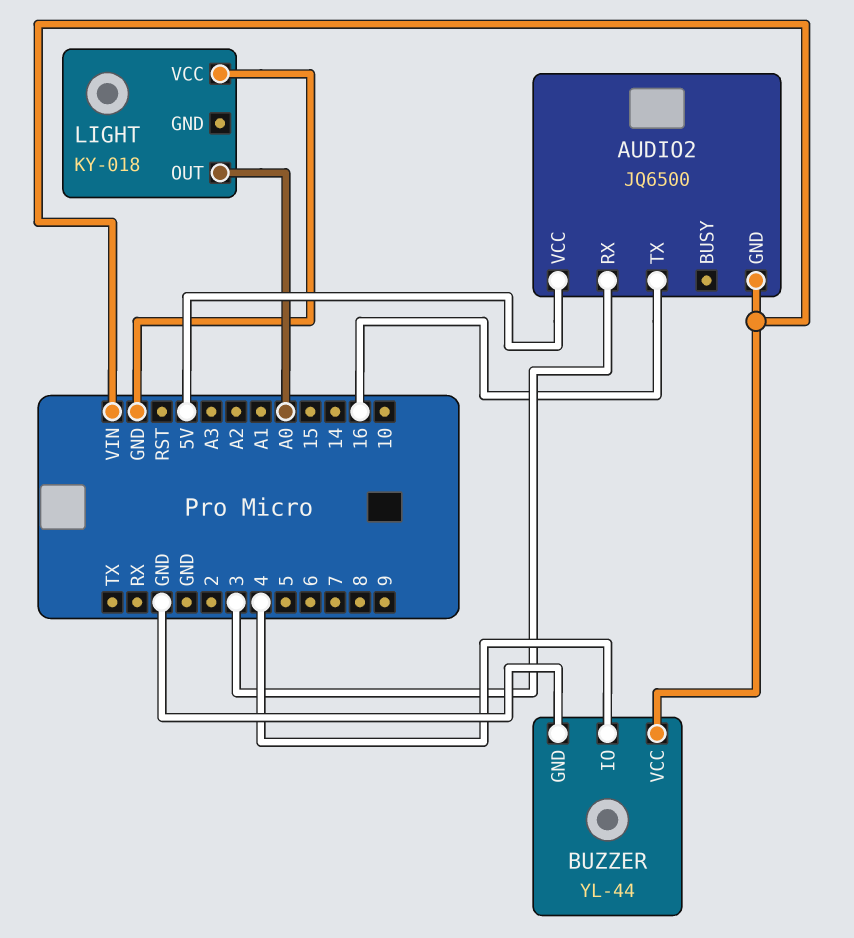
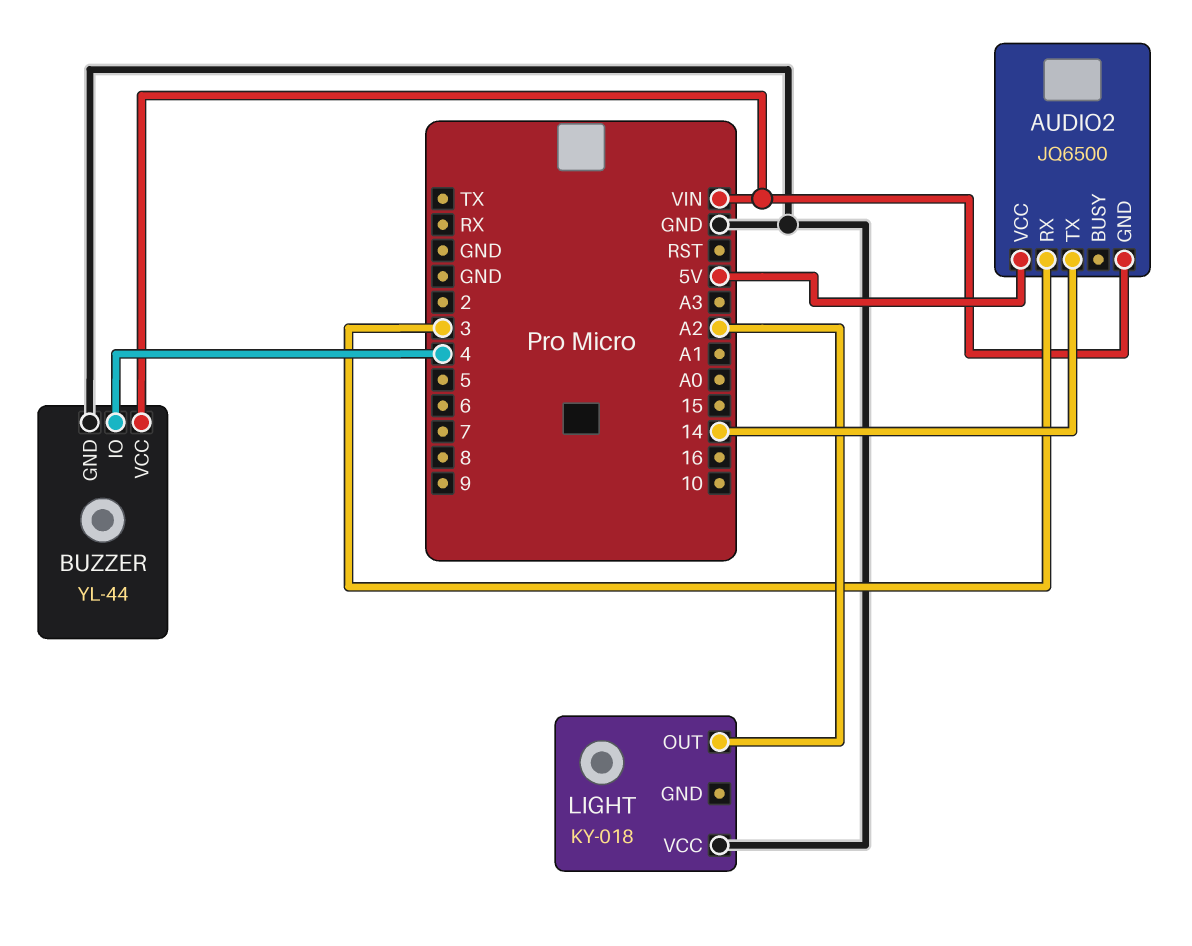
AUDIO2 pin TX: 16 -> 14
LIGHT pin OUT: A0 -> A2

